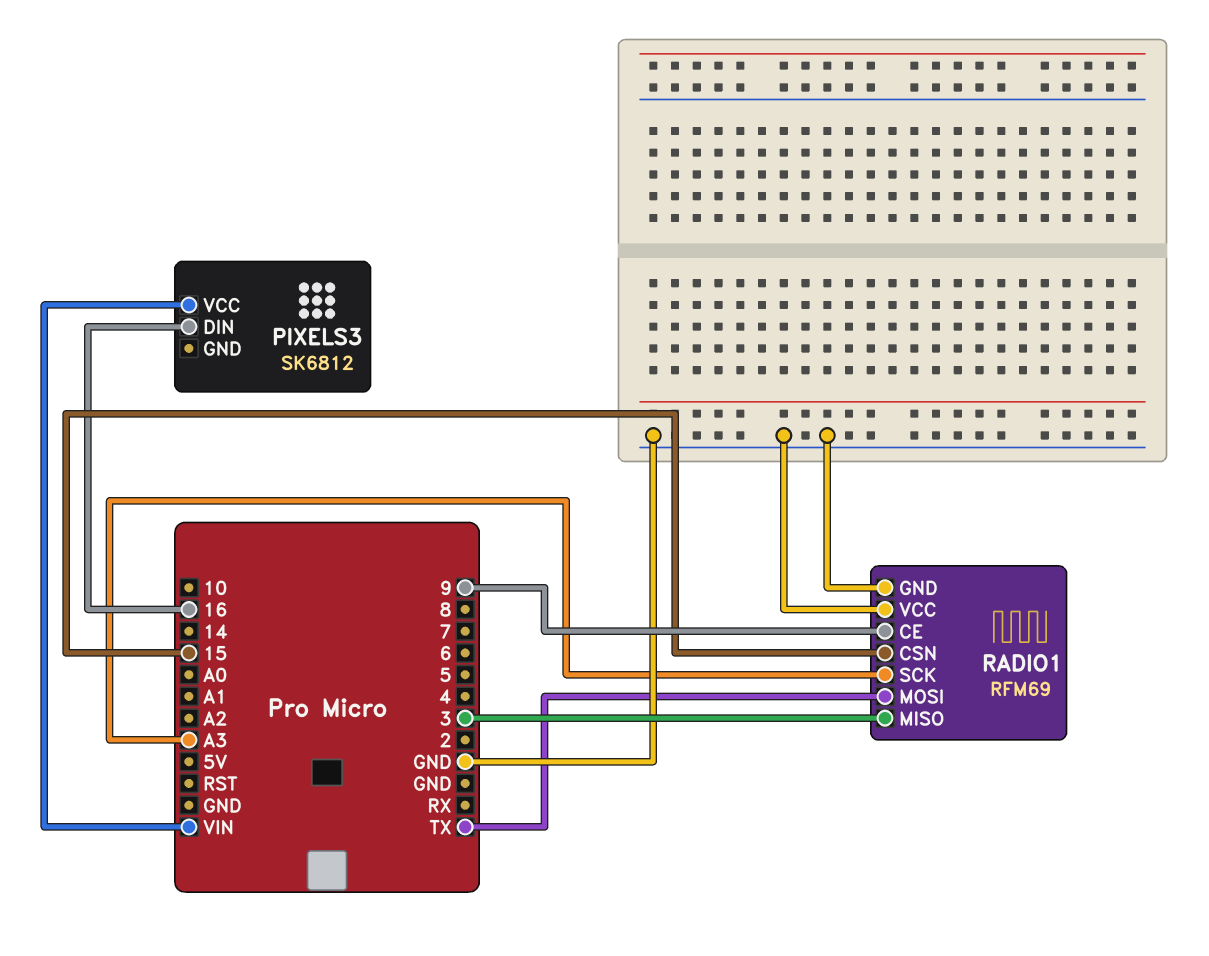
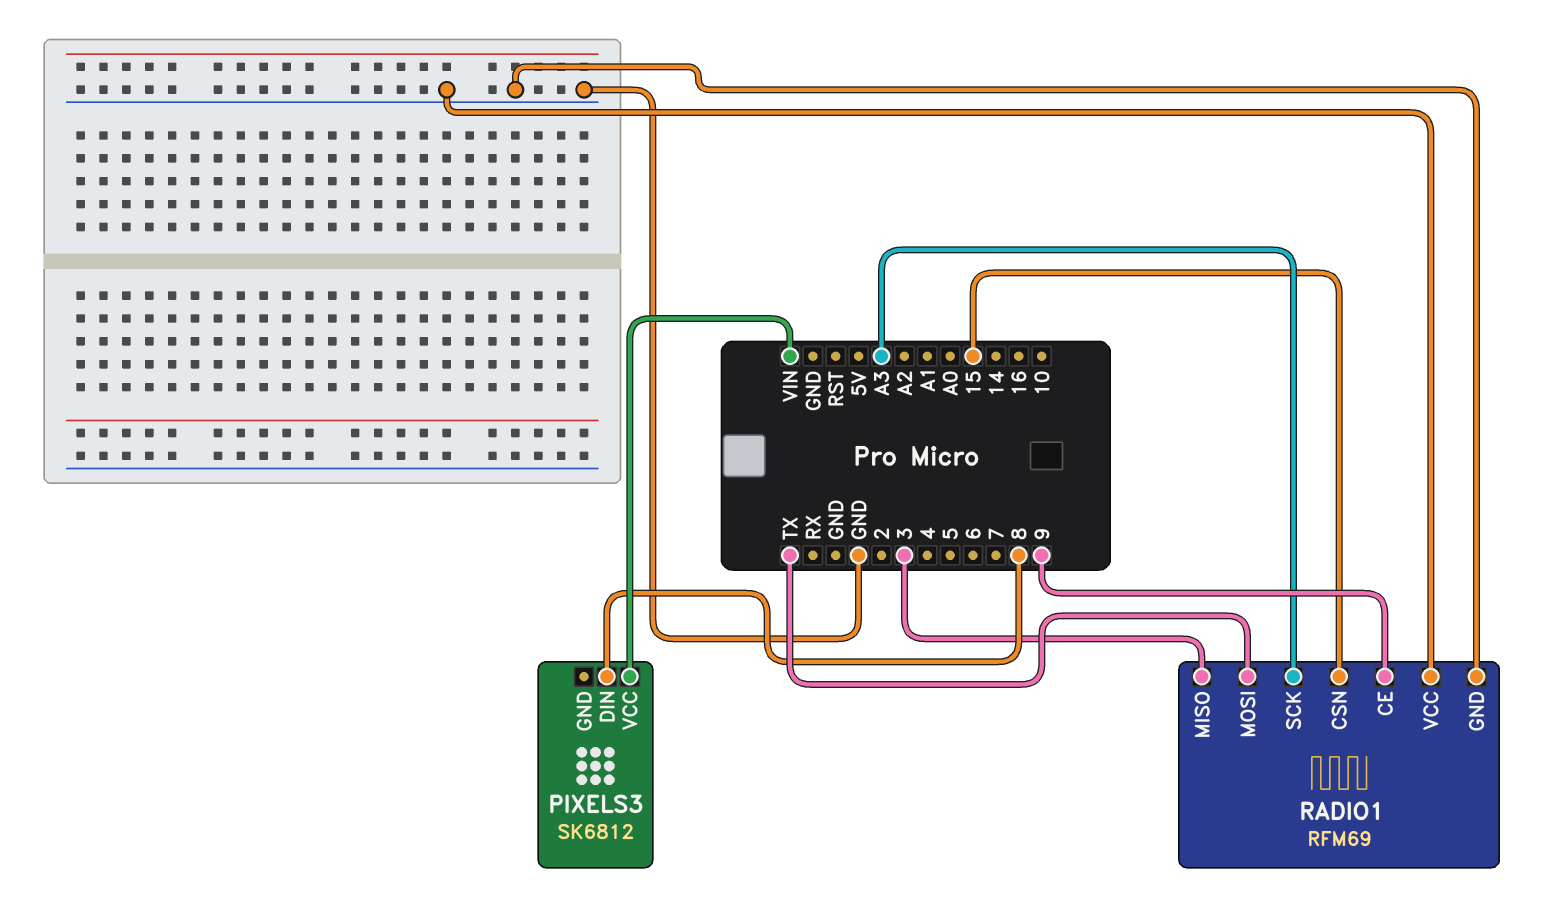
PIXELS3 pin DIN: 16 -> 8

